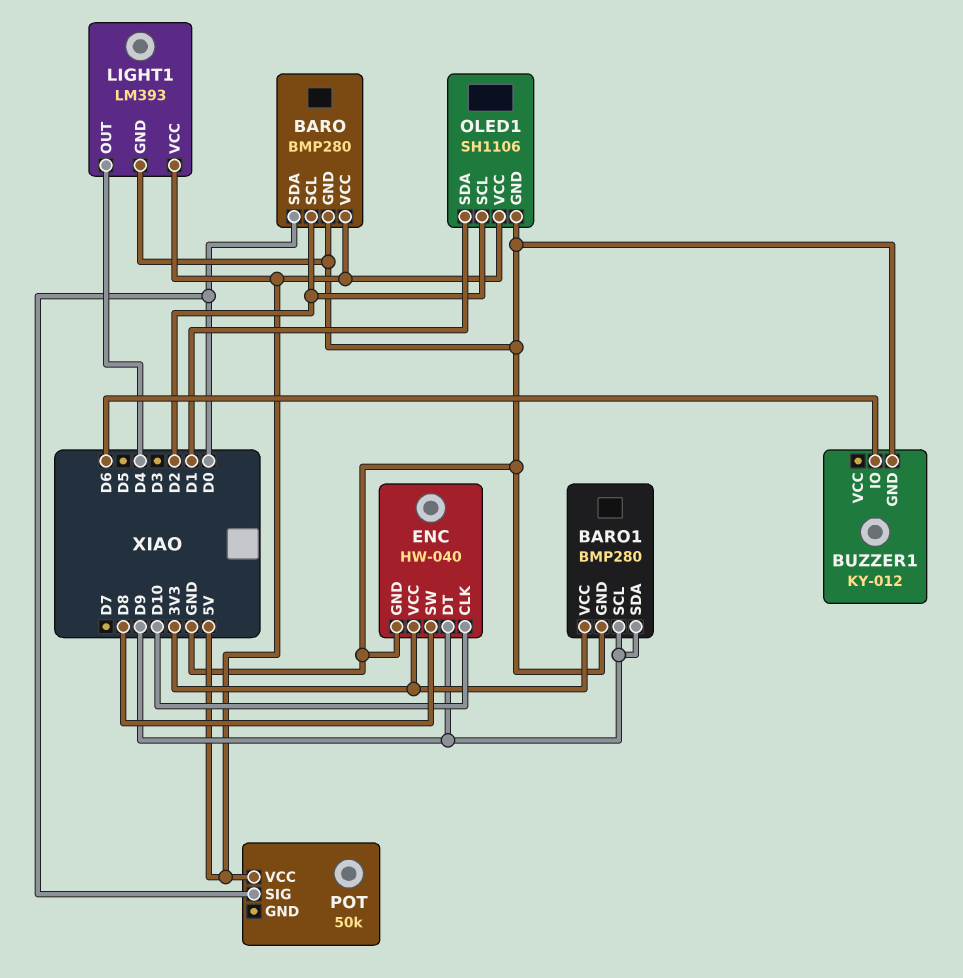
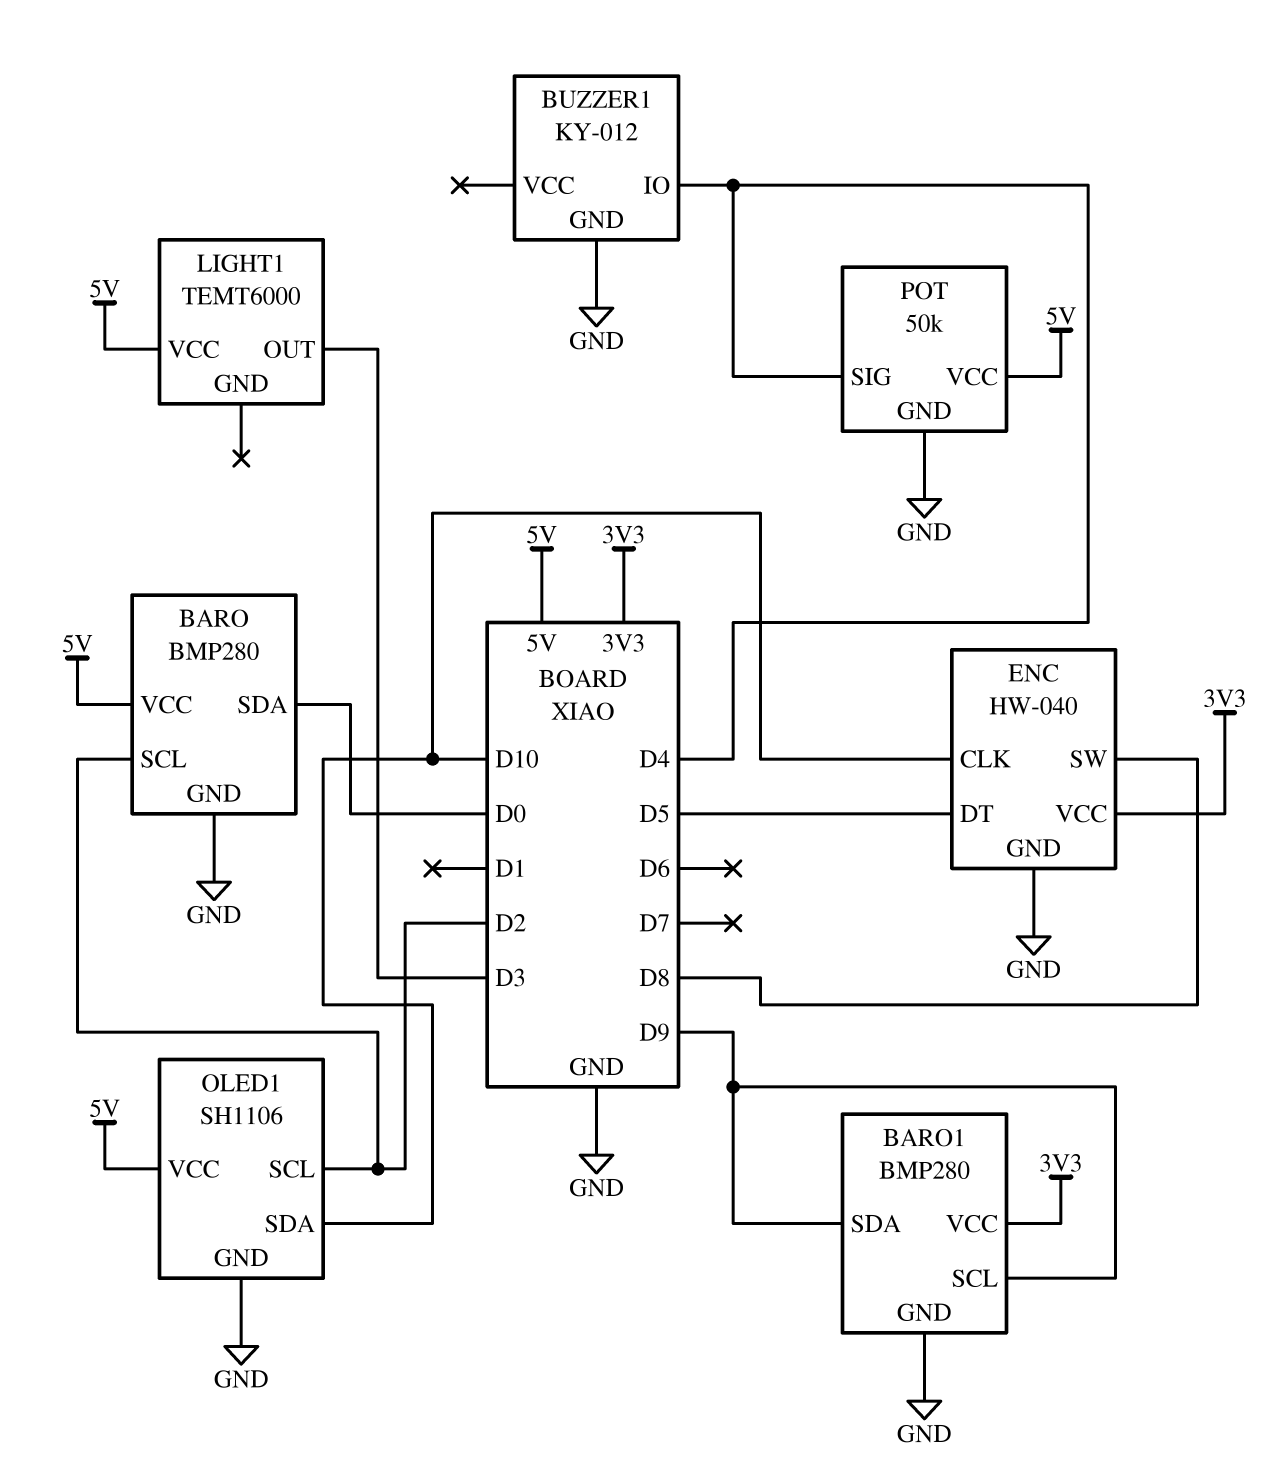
BUZZER1 pin IO: D6 -> D4
ENC pin DT: D9 -> D5
LIGHT1: LM393 -> TEMT6000
LIGHT1 pin GND: GND -> none
LIGHT1 pin OUT: D4 -> D3
OLED1 pin SDA: D1 -> D10
POT pin GND: none -> GND
POT pin SIG: D0 -> D4

